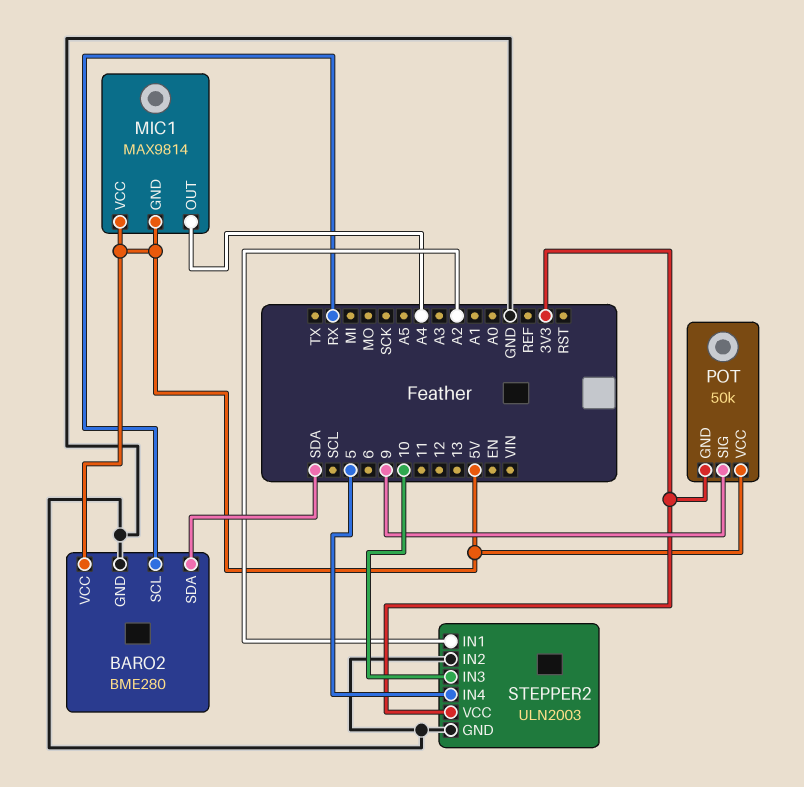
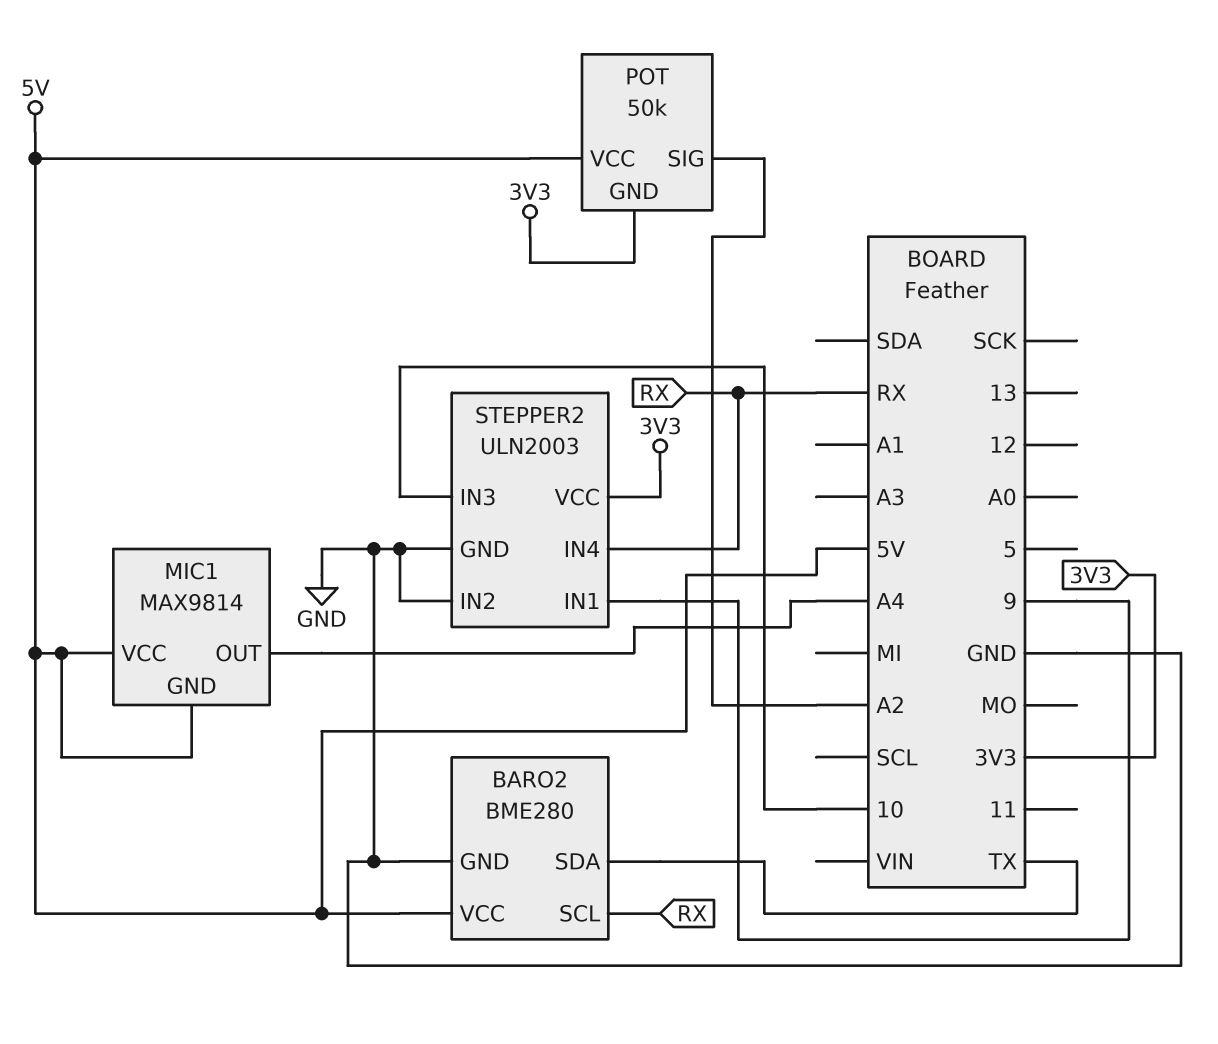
BARO2 pin SDA: SDA -> TX
POT pin SIG: 9 -> A2
STEPPER2 pin IN1: A2 -> 9
STEPPER2 pin IN4: 5 -> RX

